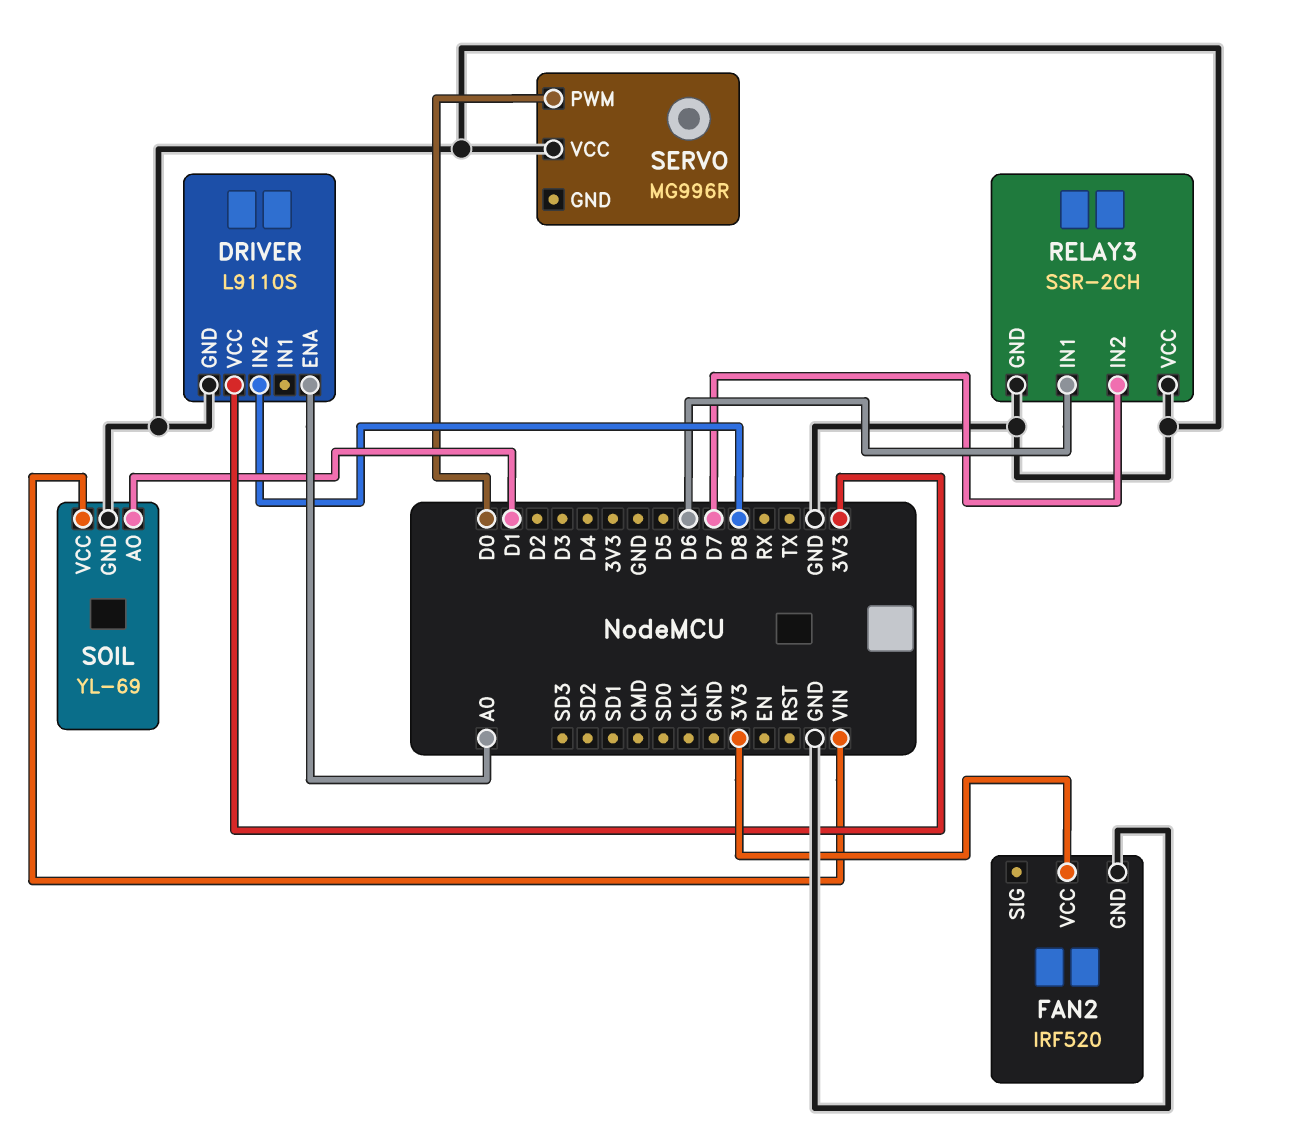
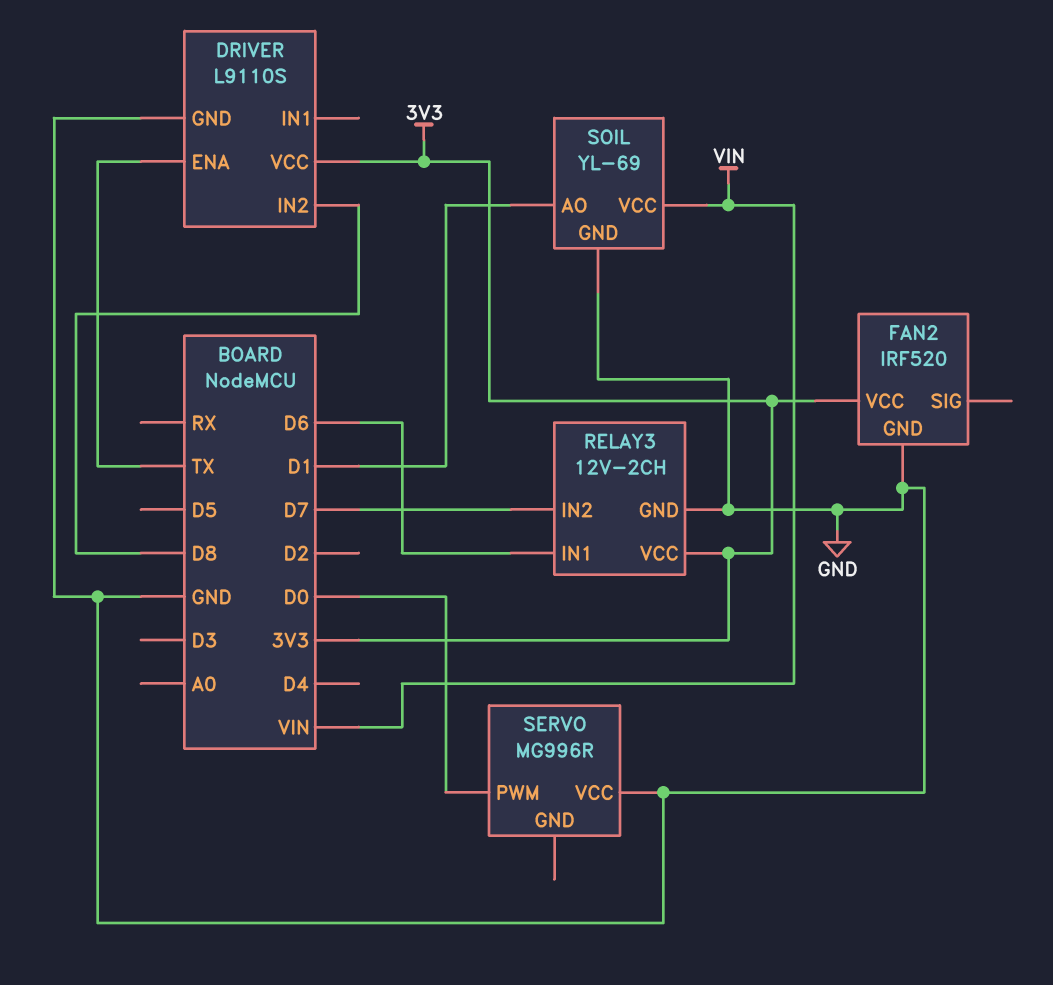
DRIVER pin ENA: A0 -> TX
RELAY3: SSR-2CH -> 12V-2CH
RELAY3 pin VCC: GND -> 3V3

